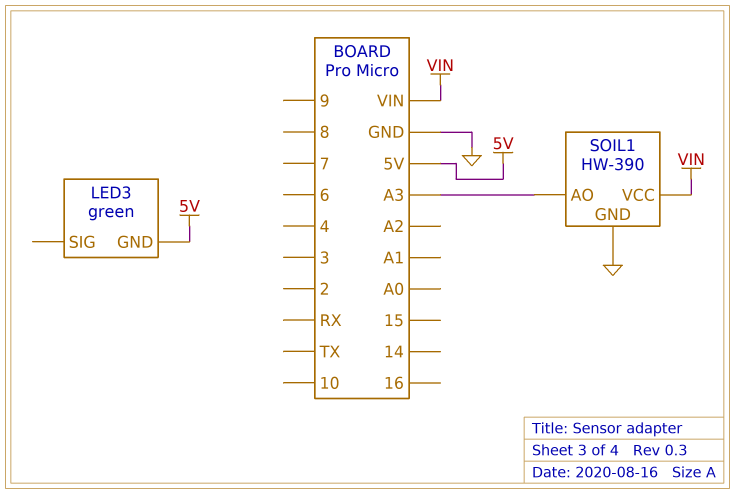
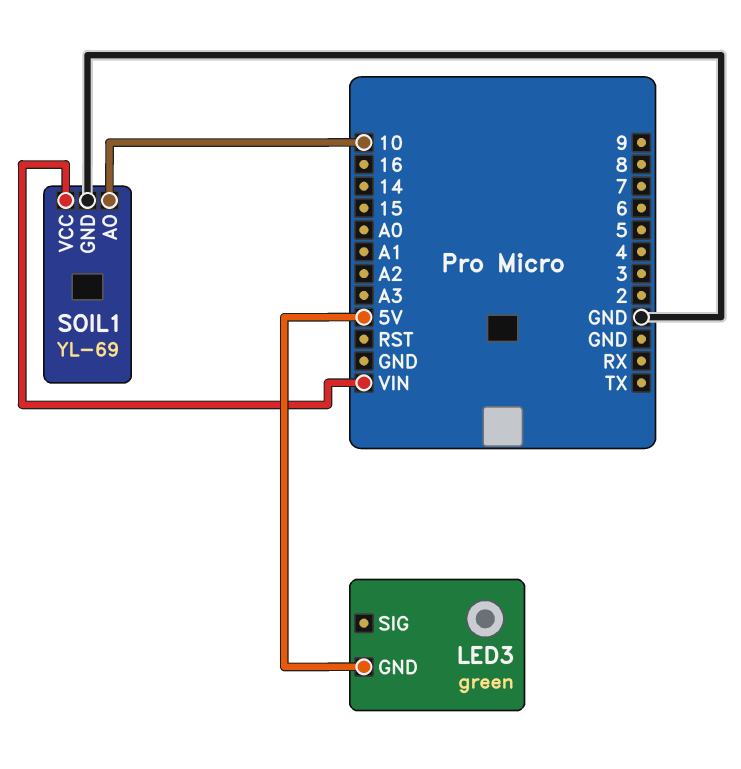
SOIL1: HW-390 -> YL-69
SOIL1 pin AO: A3 -> 10

